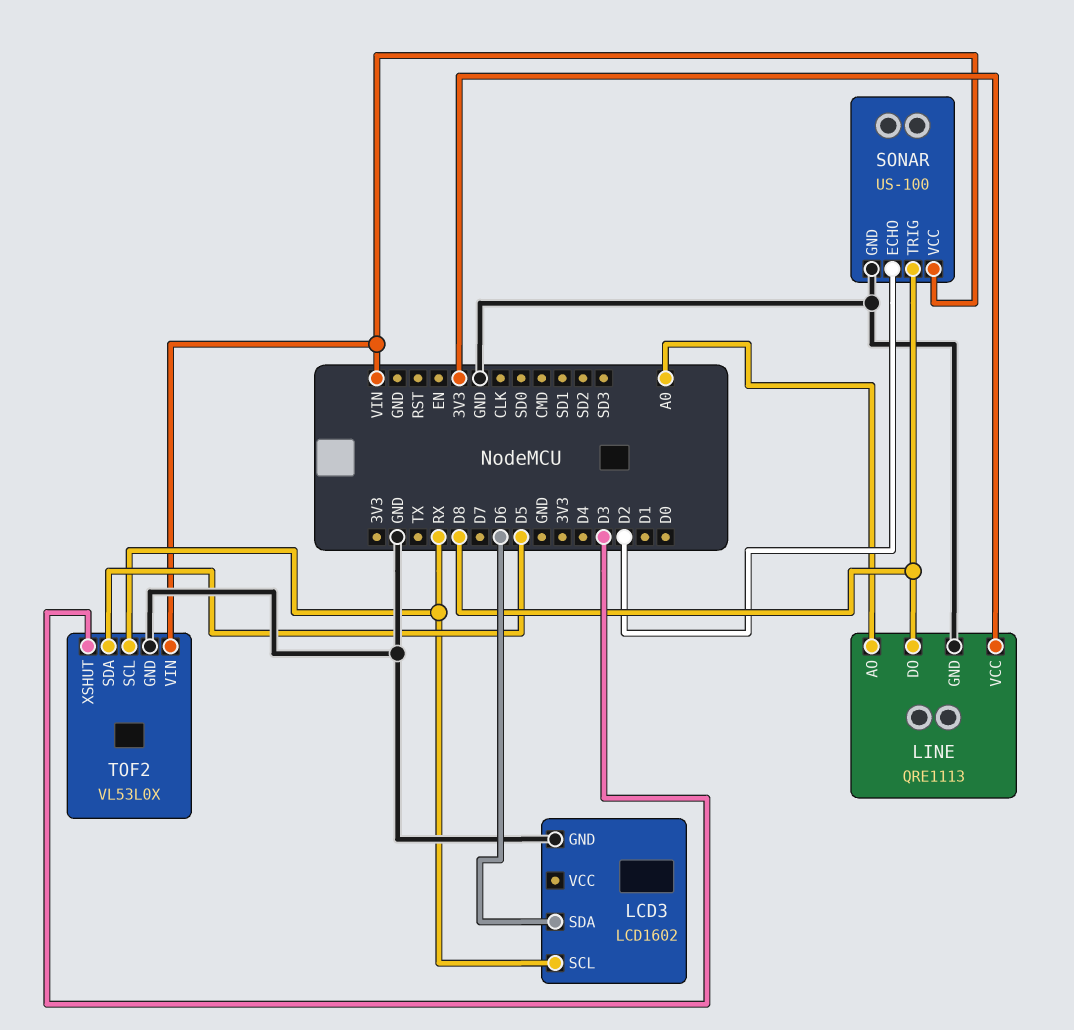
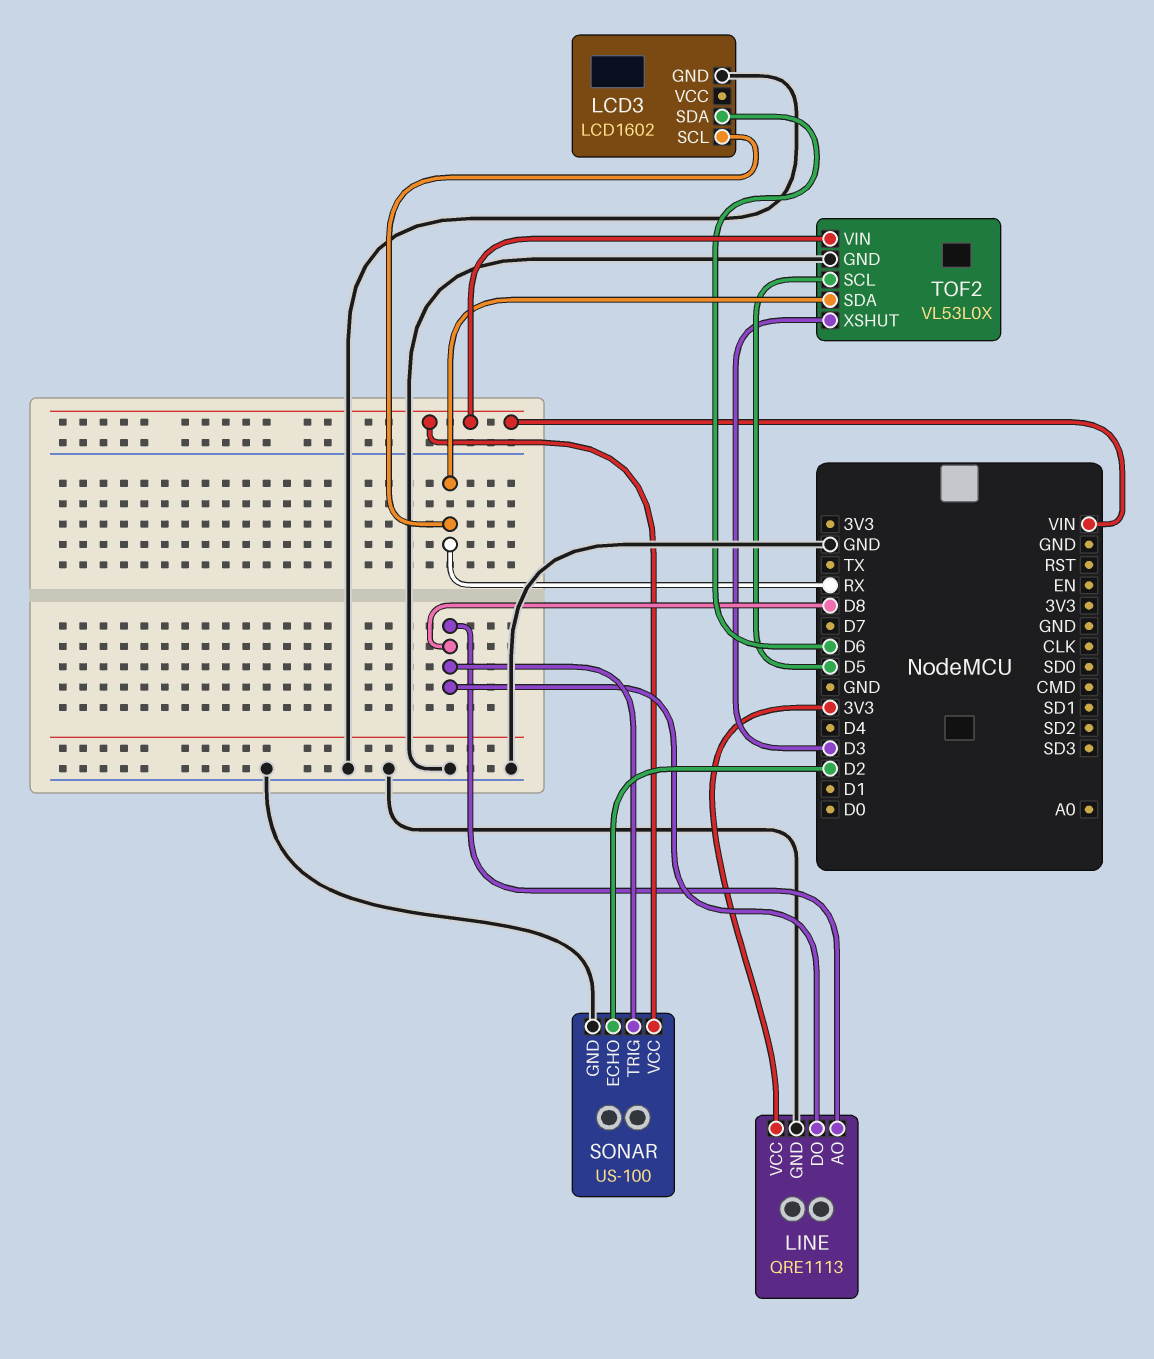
LINE pin AO: A0 -> D8
TOF2 pin SCL: RX -> D5
TOF2 pin SDA: D5 -> RX

